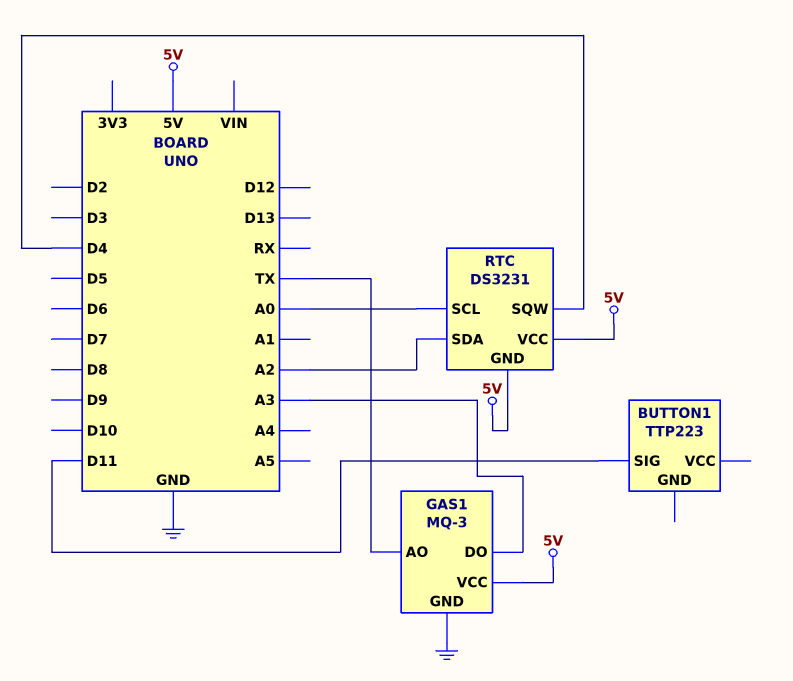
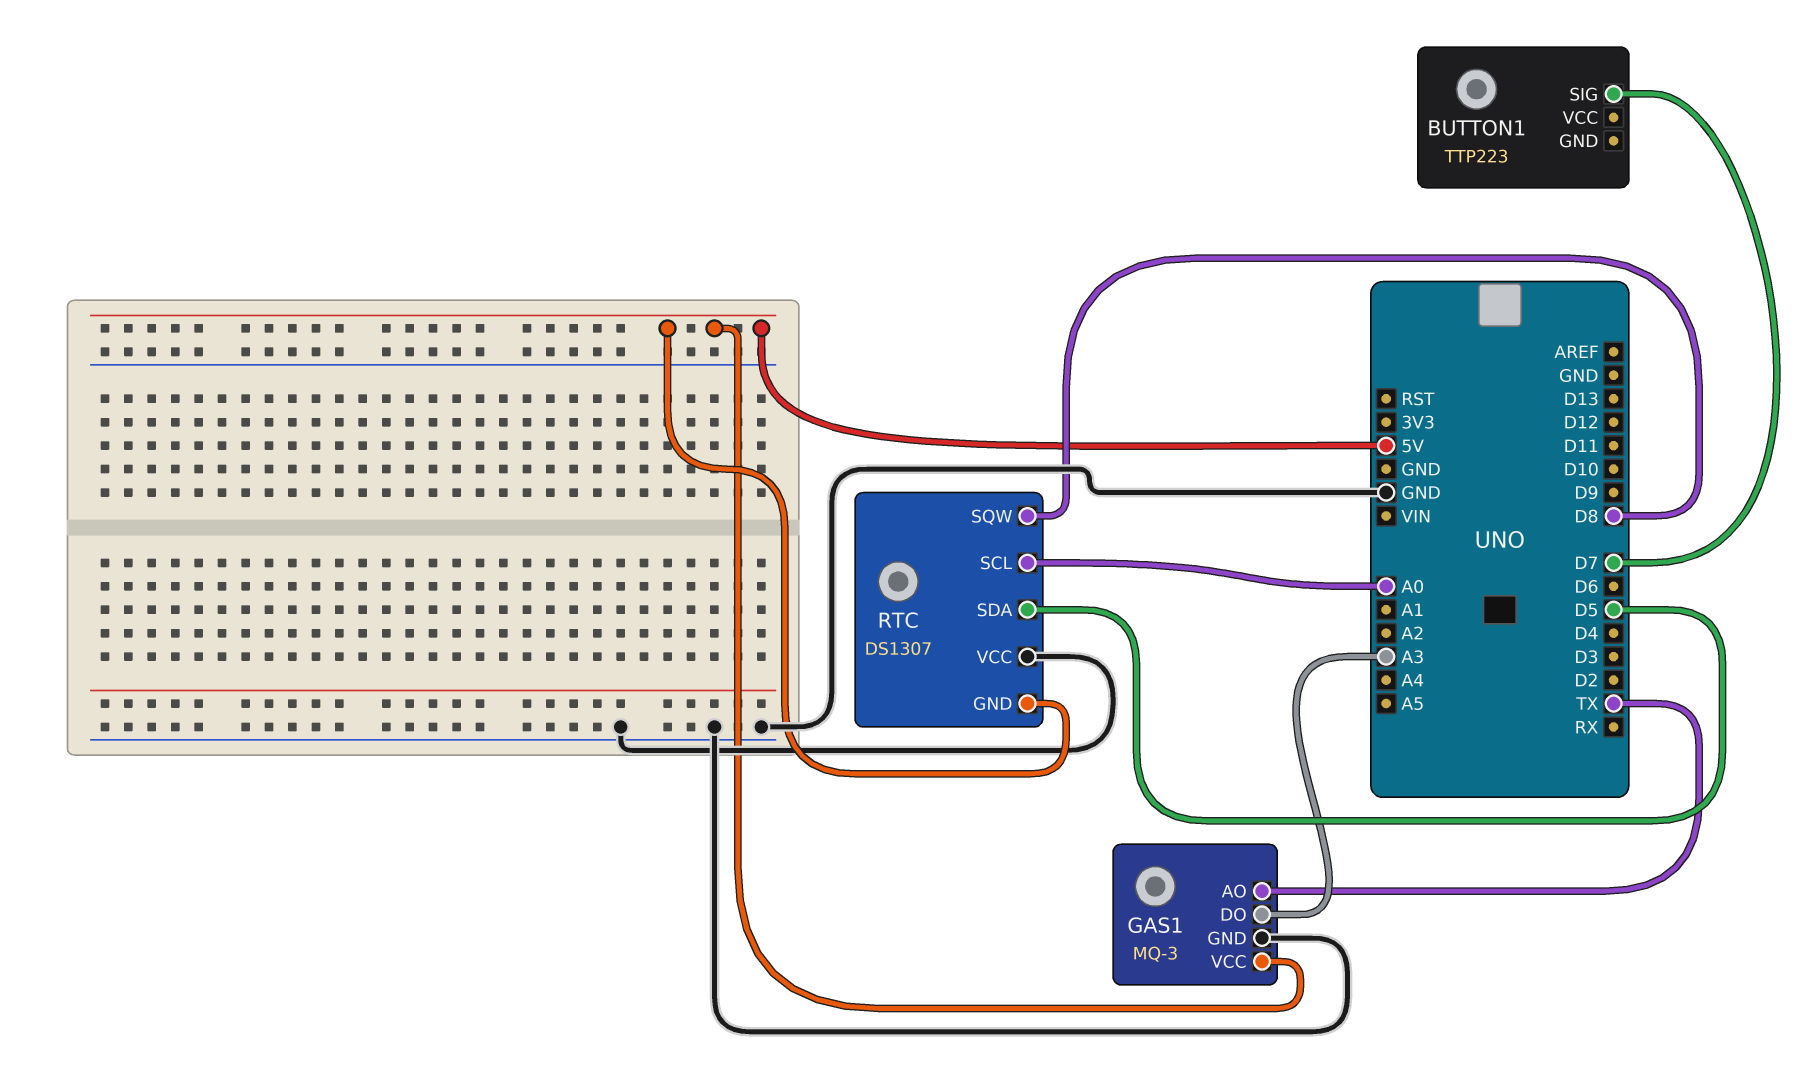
BUTTON1 pin SIG: D11 -> D7
RTC: DS3231 -> DS1307
RTC pin SDA: A2 -> D5
RTC pin SQW: D4 -> D8
RTC pin VCC: 5V -> GND

